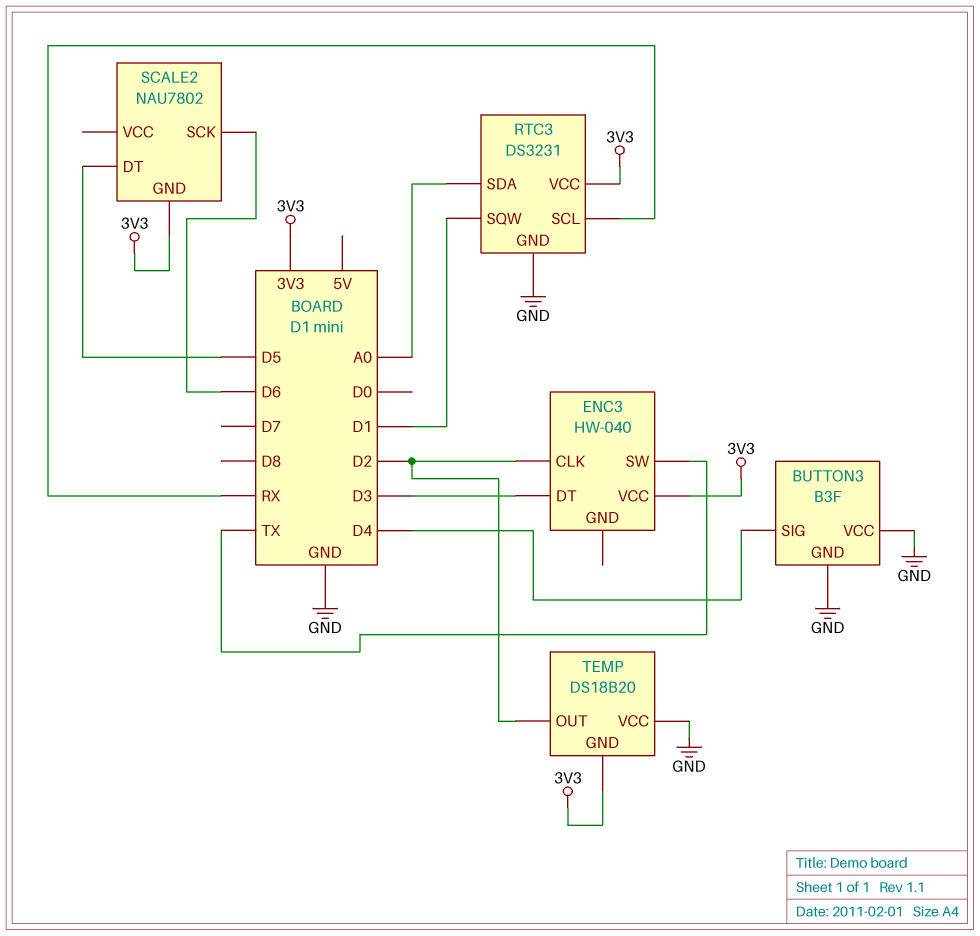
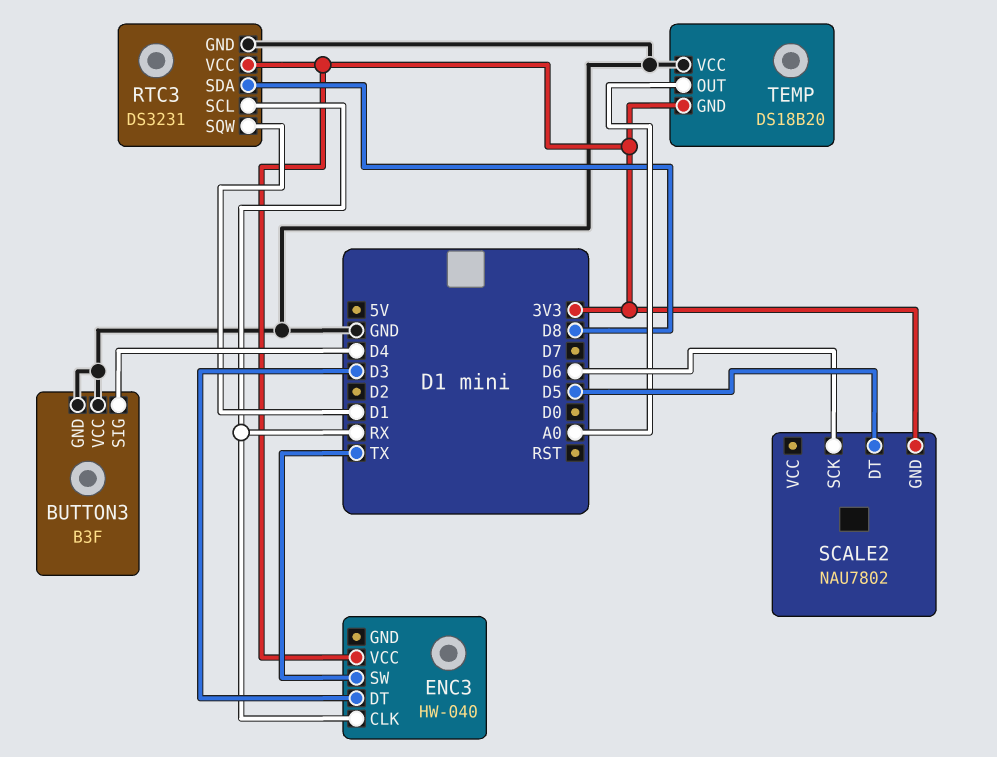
ENC3 pin CLK: D2 -> RX
RTC3 pin SDA: A0 -> D8
TEMP pin OUT: D2 -> A0

